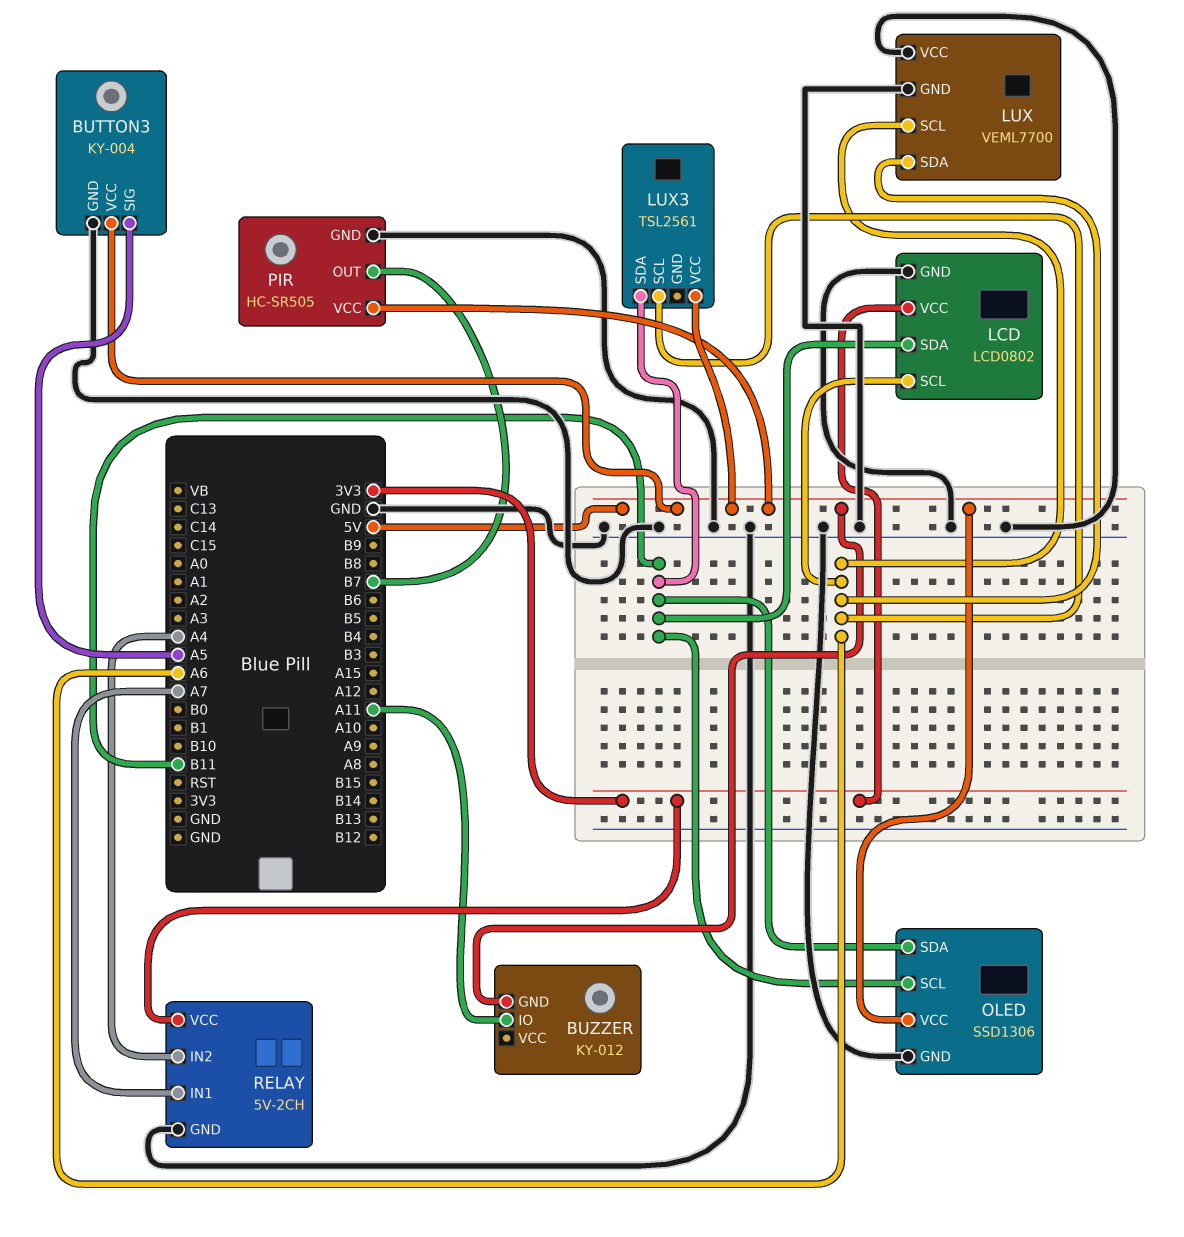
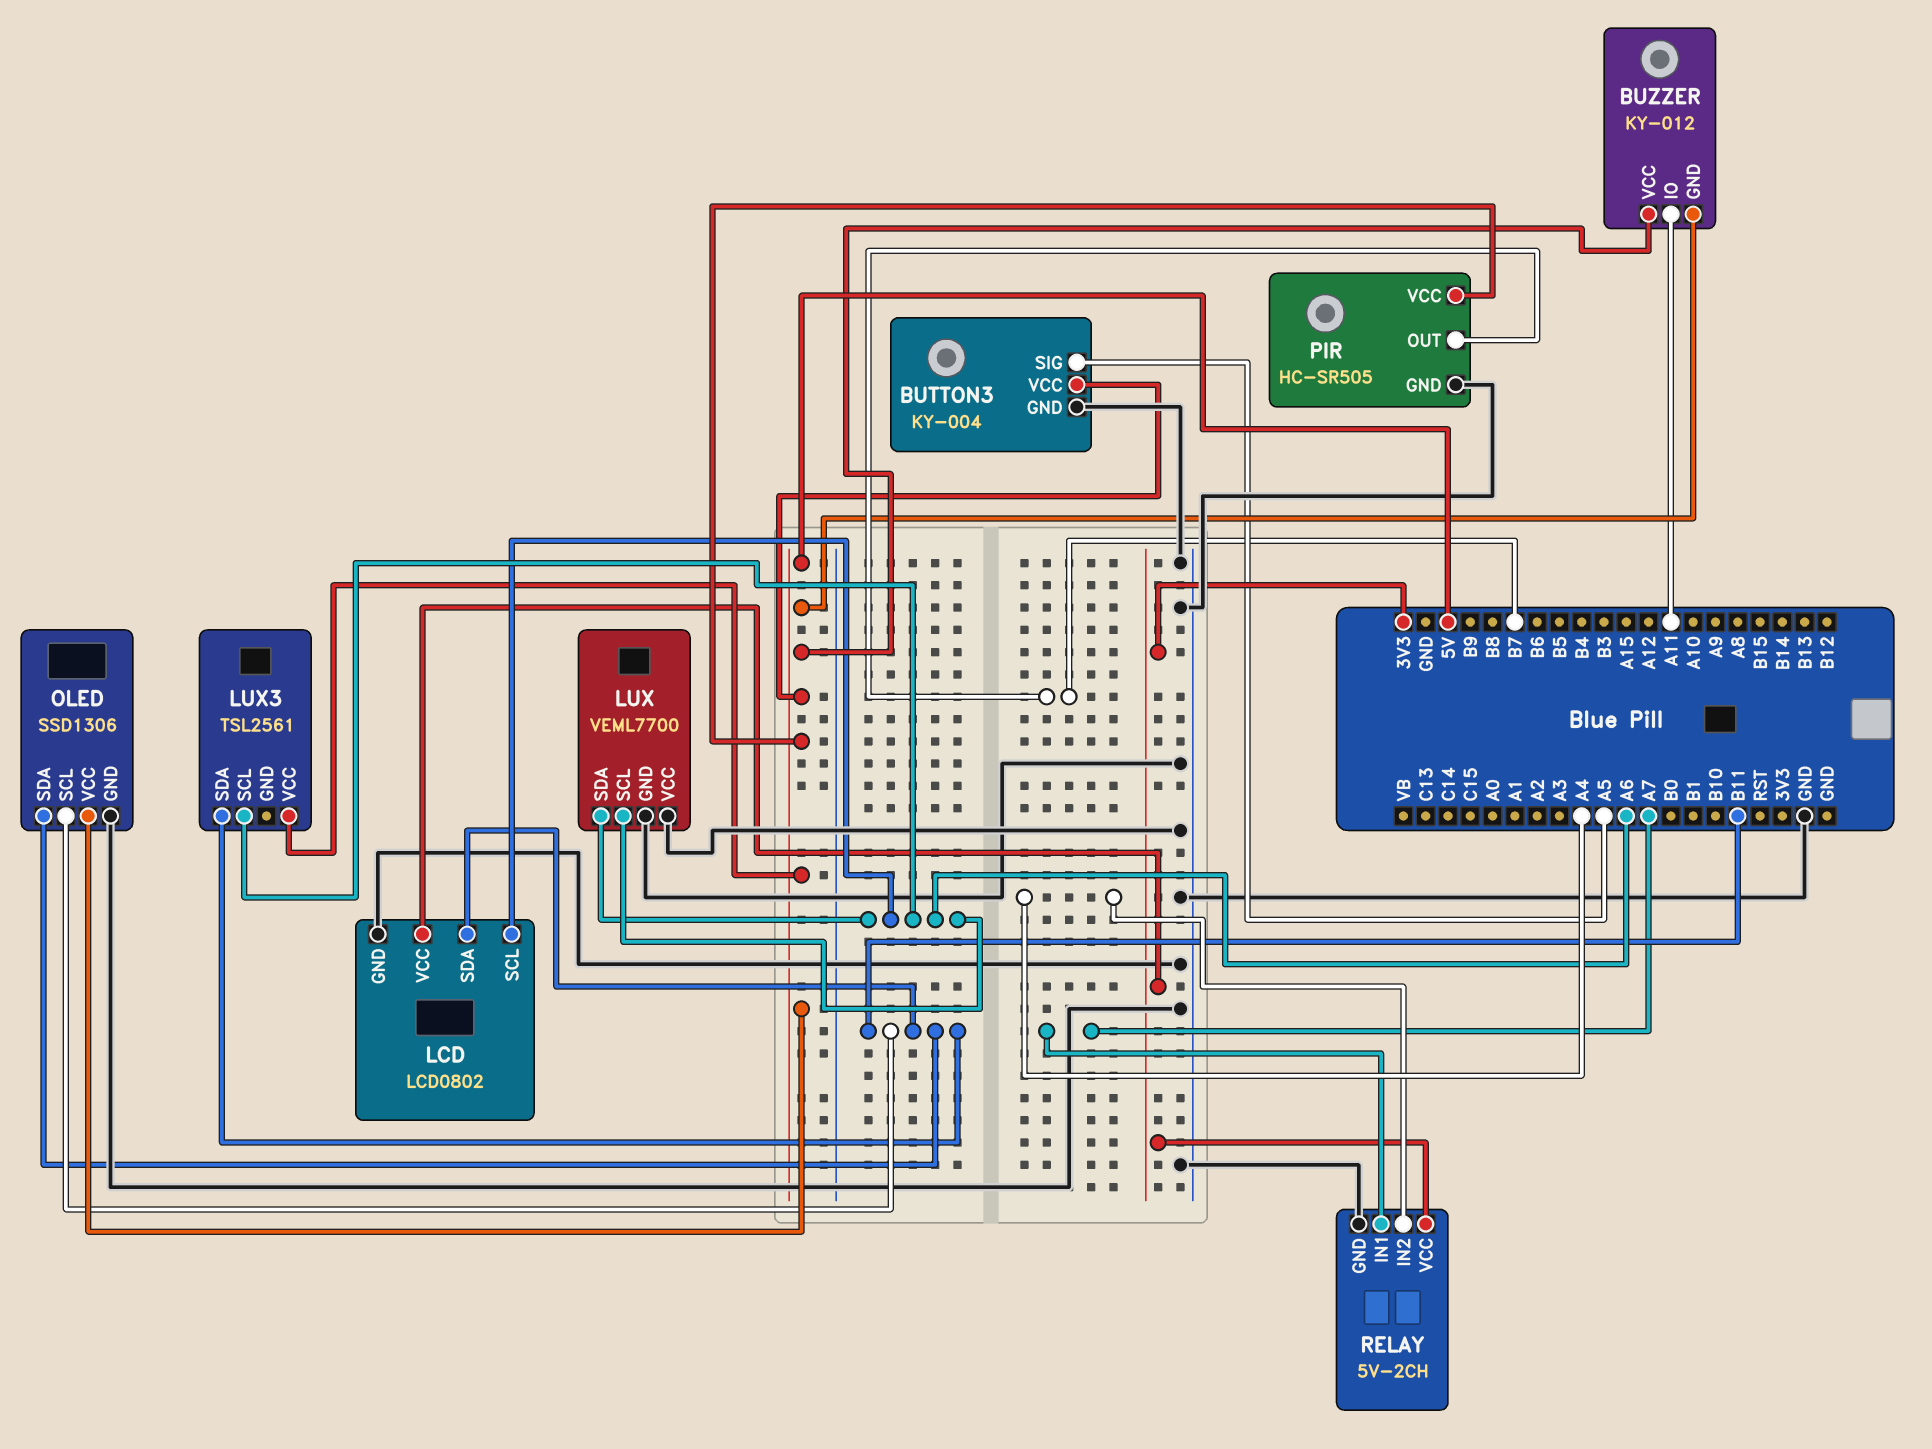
BUZZER pin VCC: none -> 5V

